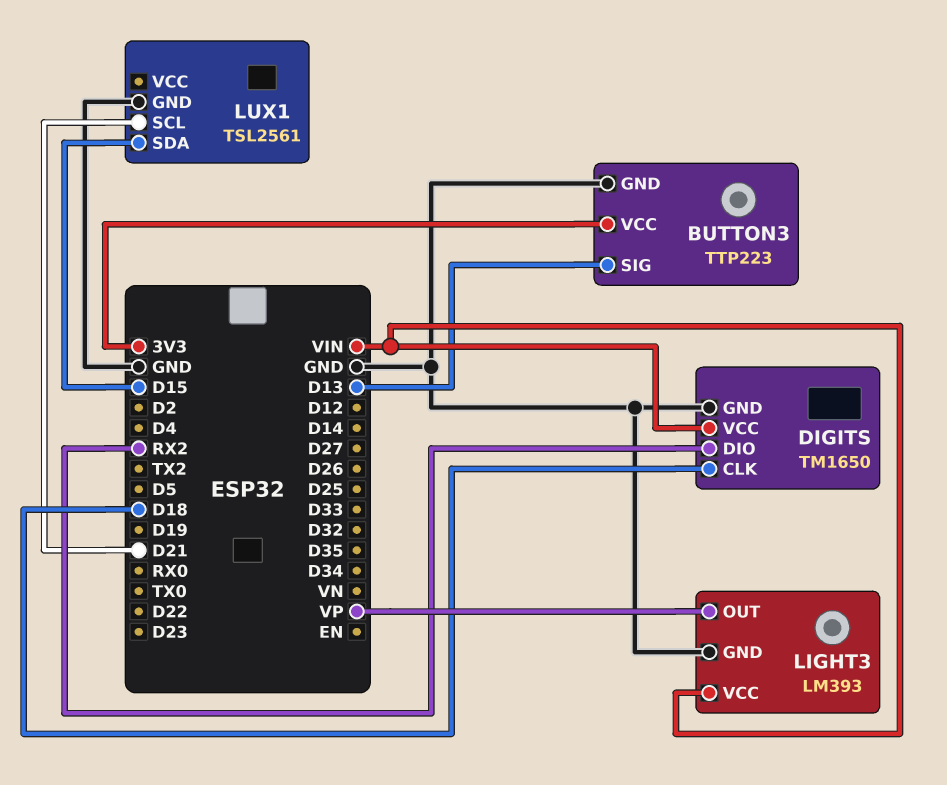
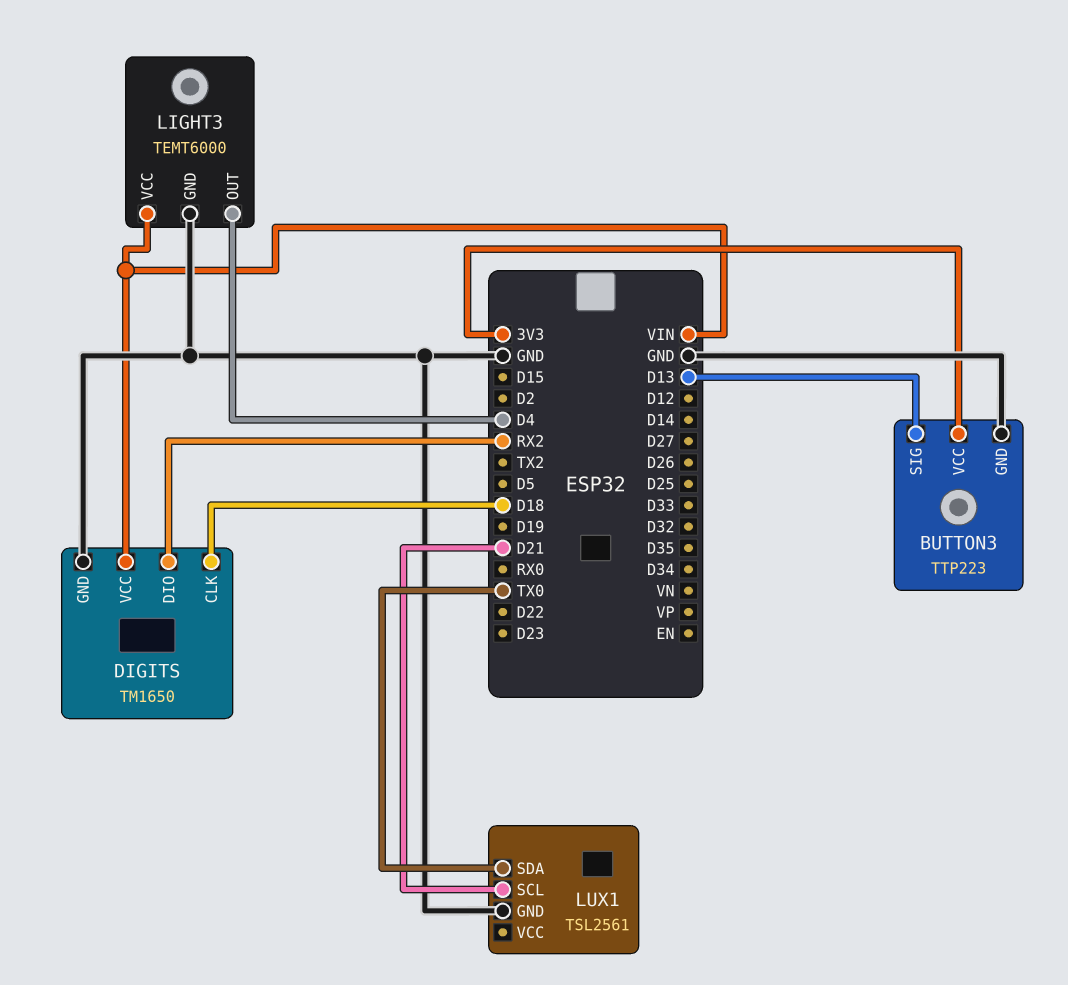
LIGHT3: LM393 -> TEMT6000
LIGHT3 pin OUT: VP -> D4
LUX1 pin SDA: D15 -> TX0

